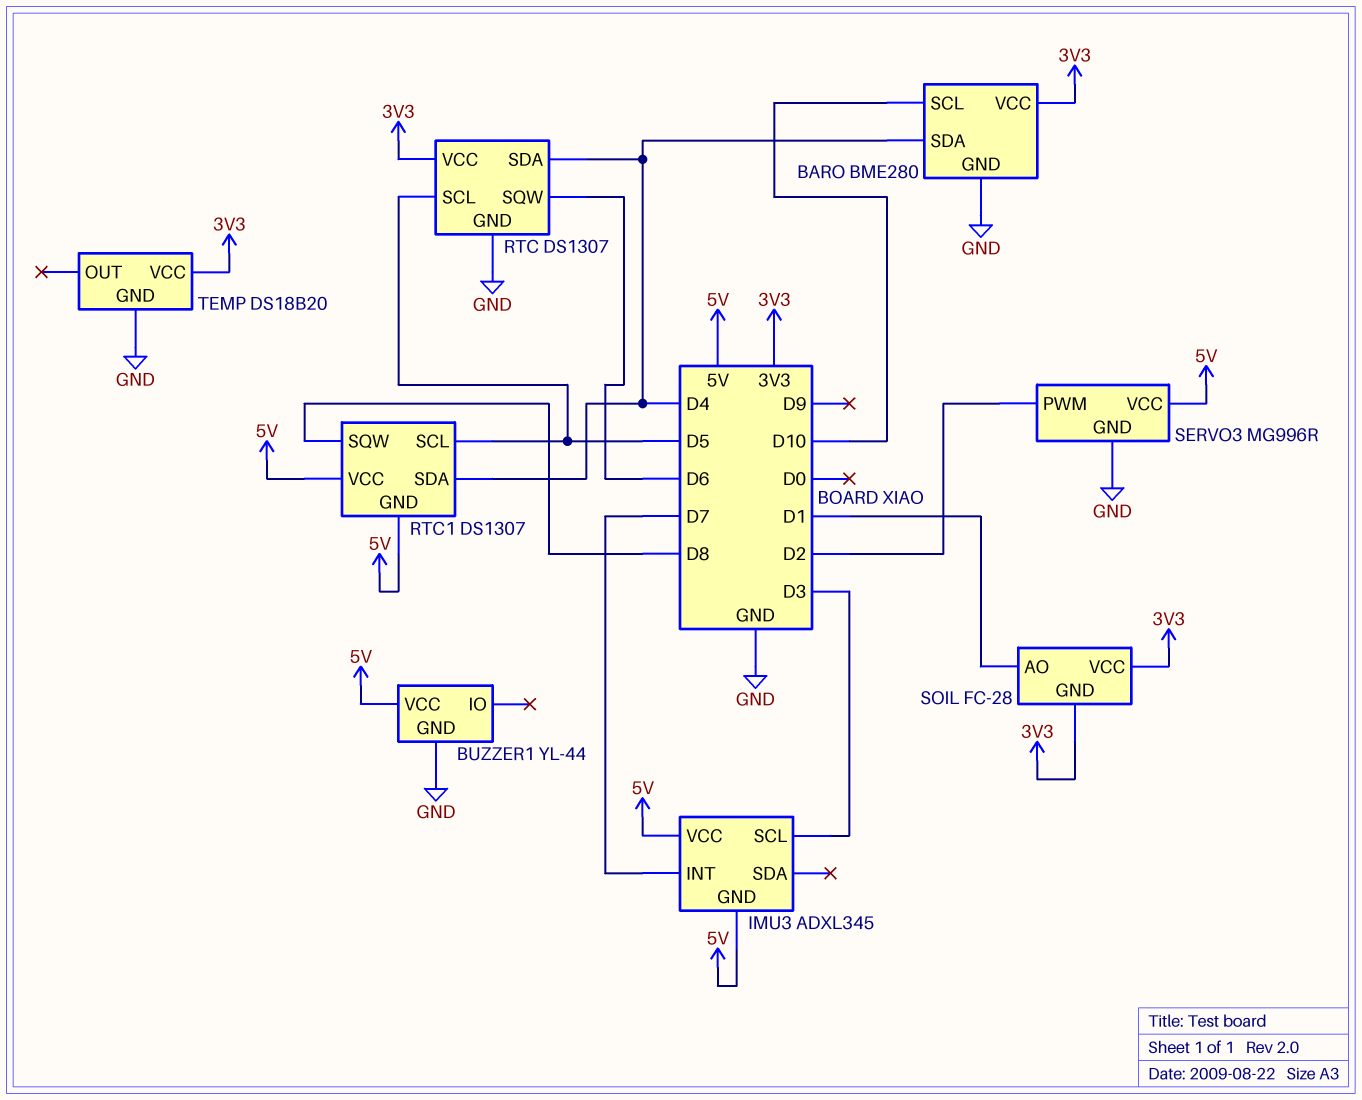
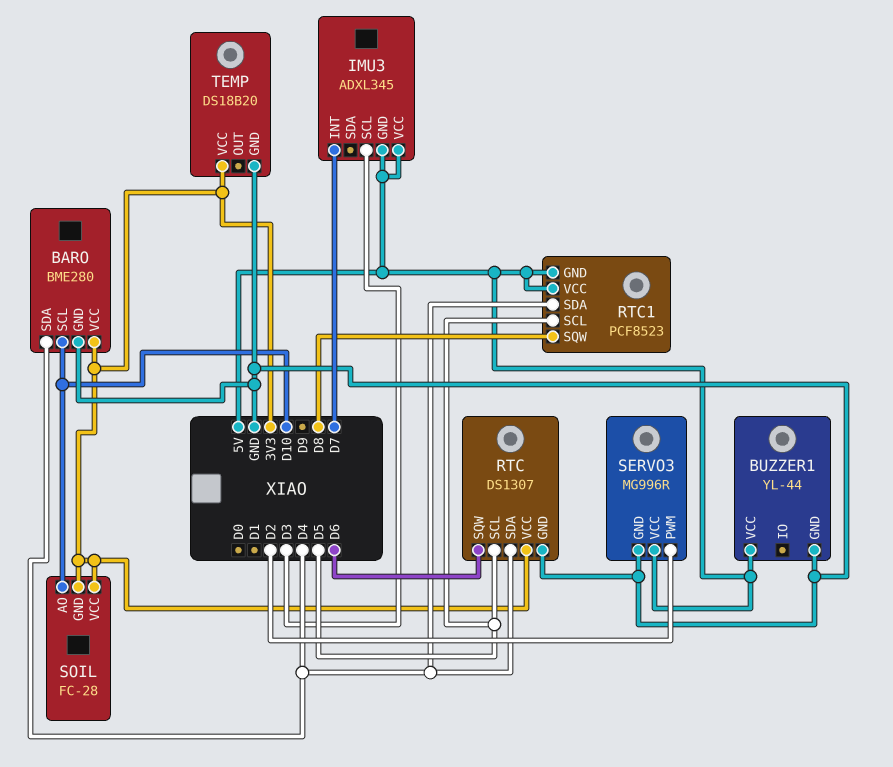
RTC1: DS1307 -> PCF8523
SOIL pin AO: D1 -> D10

